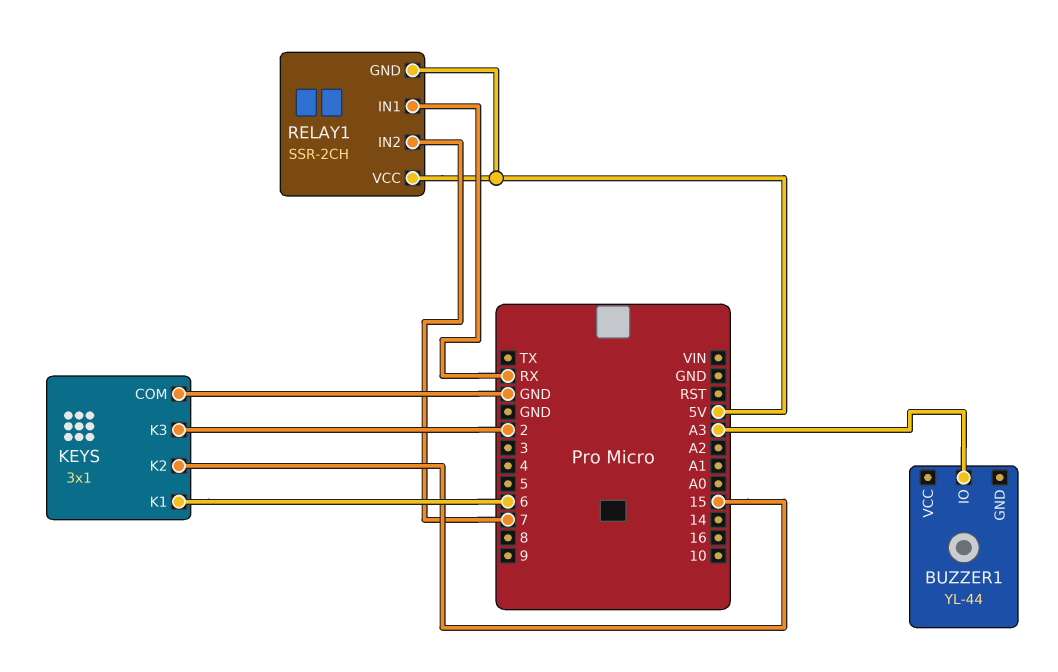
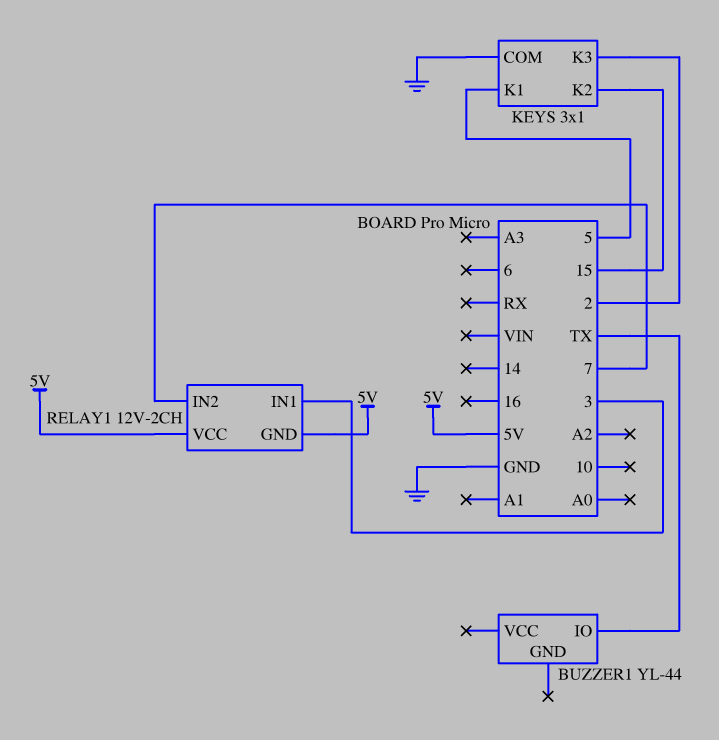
BUZZER1 pin IO: A3 -> TX
KEYS pin K1: 6 -> 5
RELAY1: SSR-2CH -> 12V-2CH
RELAY1 pin IN1: RX -> 3

